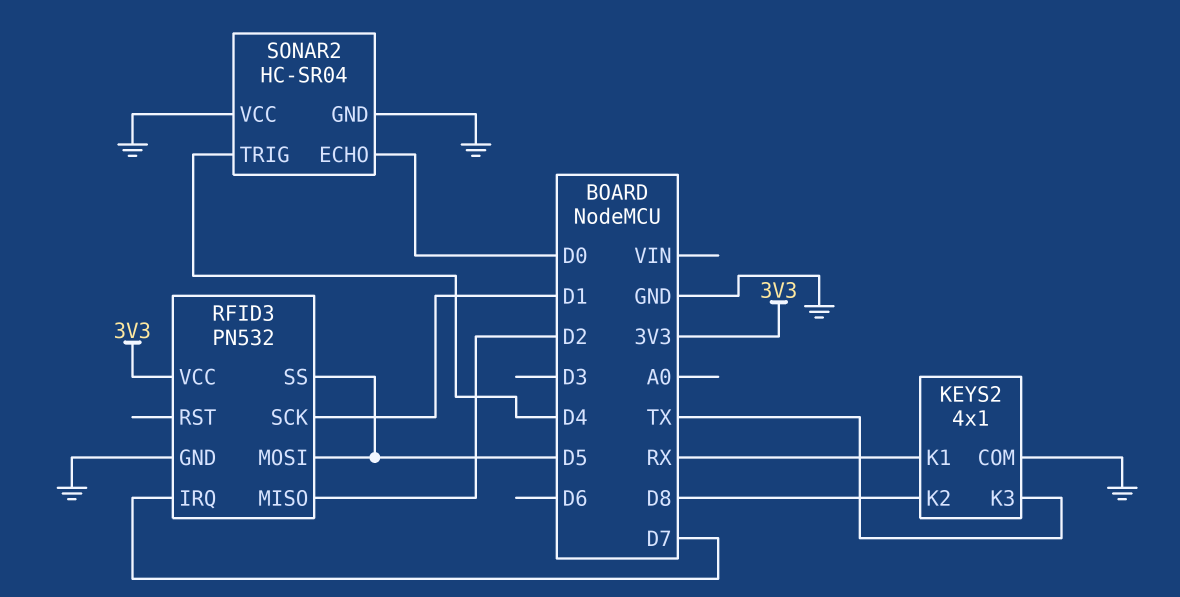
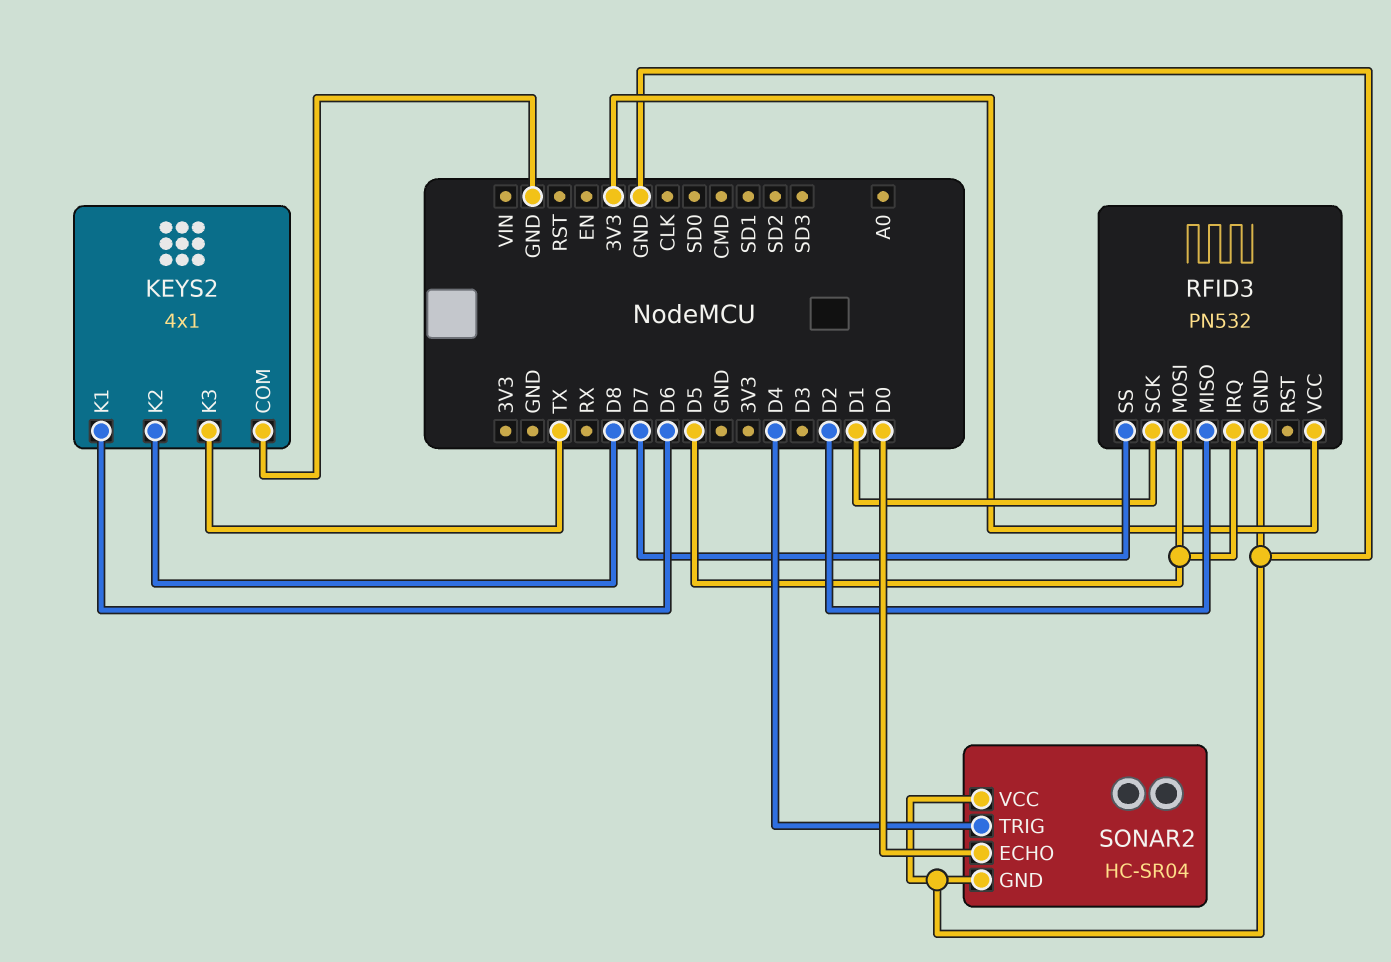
KEYS2 pin K1: RX -> D6
RFID3 pin IRQ: D7 -> D5
RFID3 pin SS: D5 -> D7

